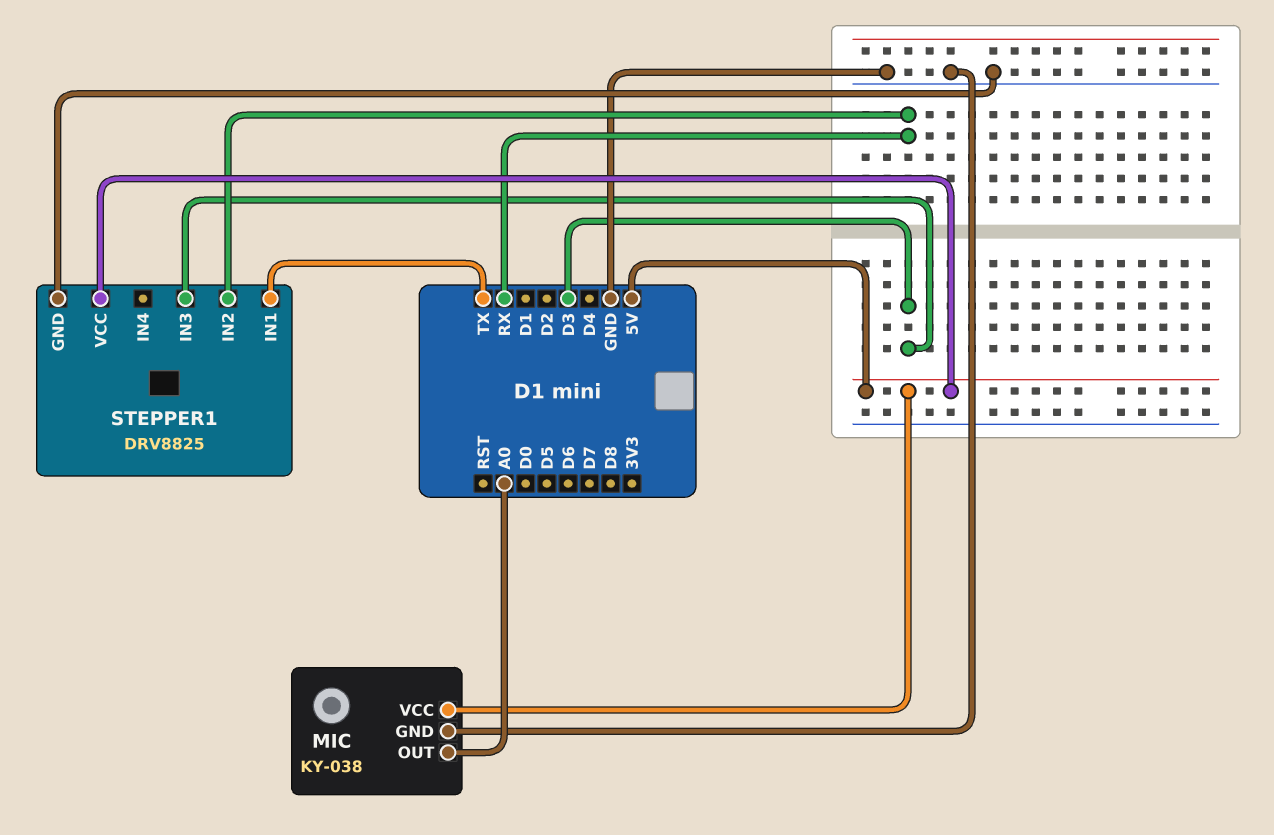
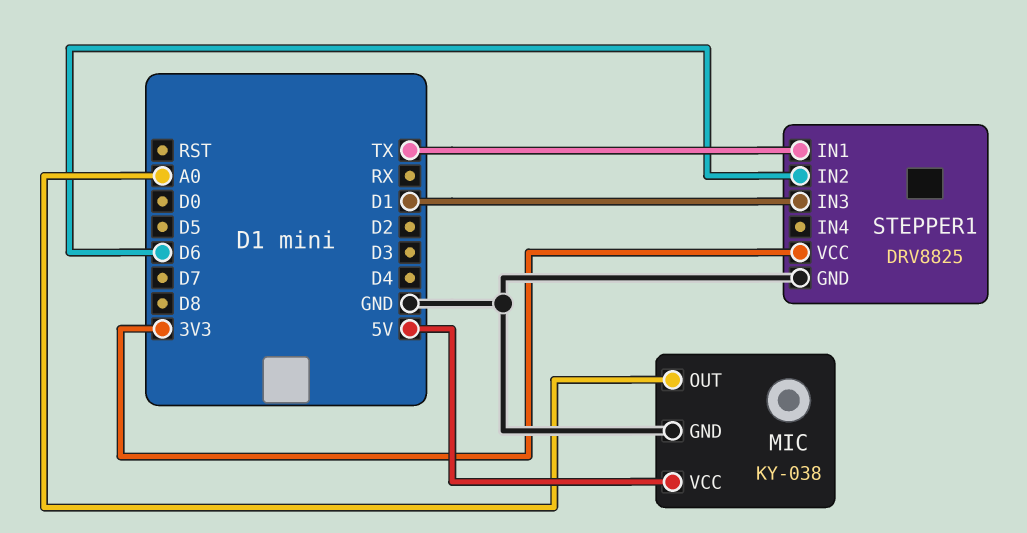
STEPPER1 pin IN2: RX -> D6
STEPPER1 pin IN3: D3 -> D1
STEPPER1 pin VCC: 5V -> 3V3

